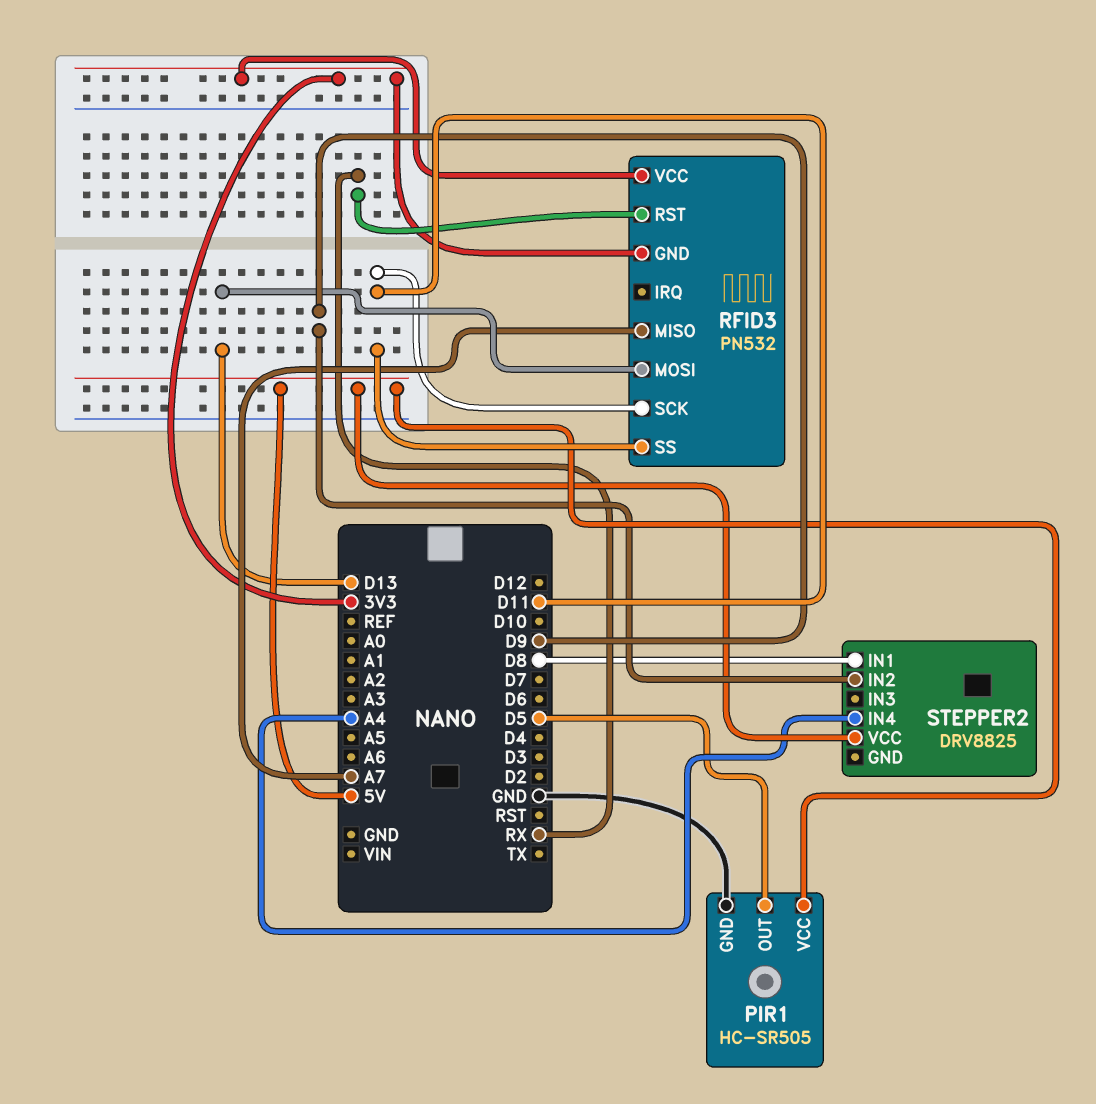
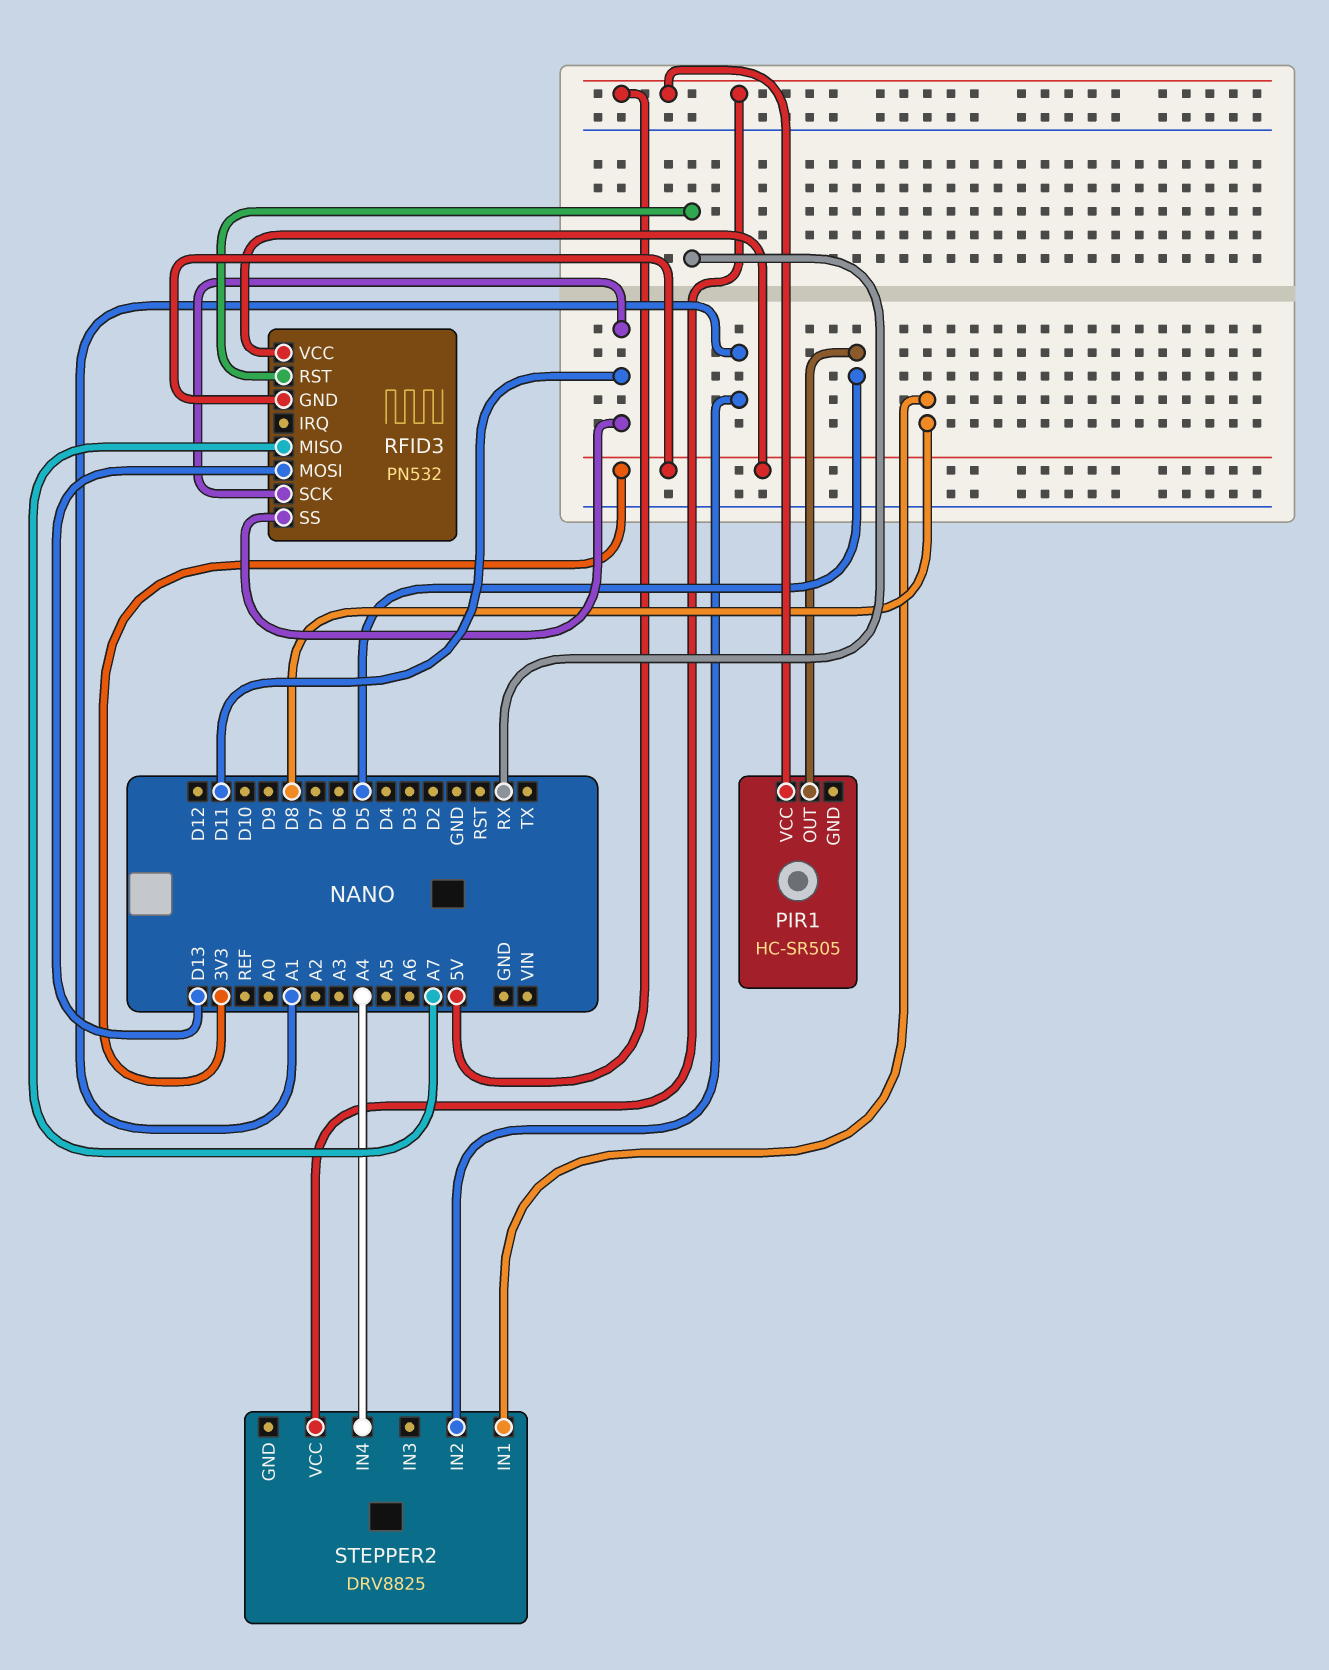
PIR1 pin GND: GND -> none
STEPPER2 pin IN2: D9 -> A1

